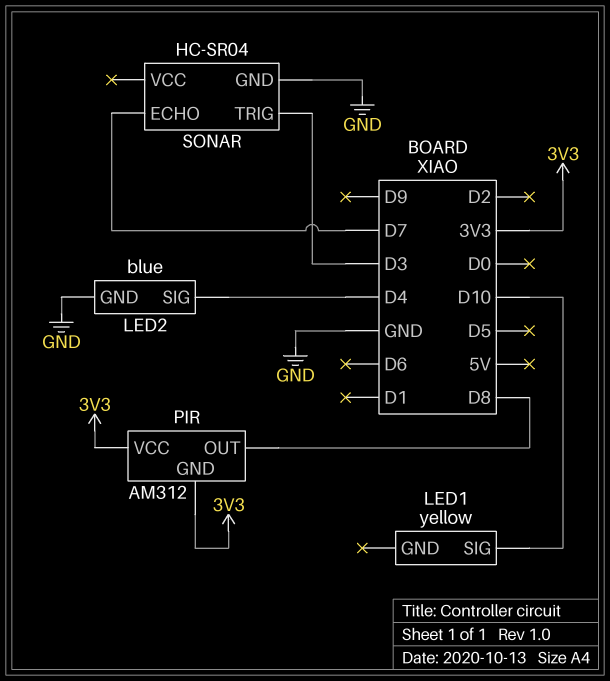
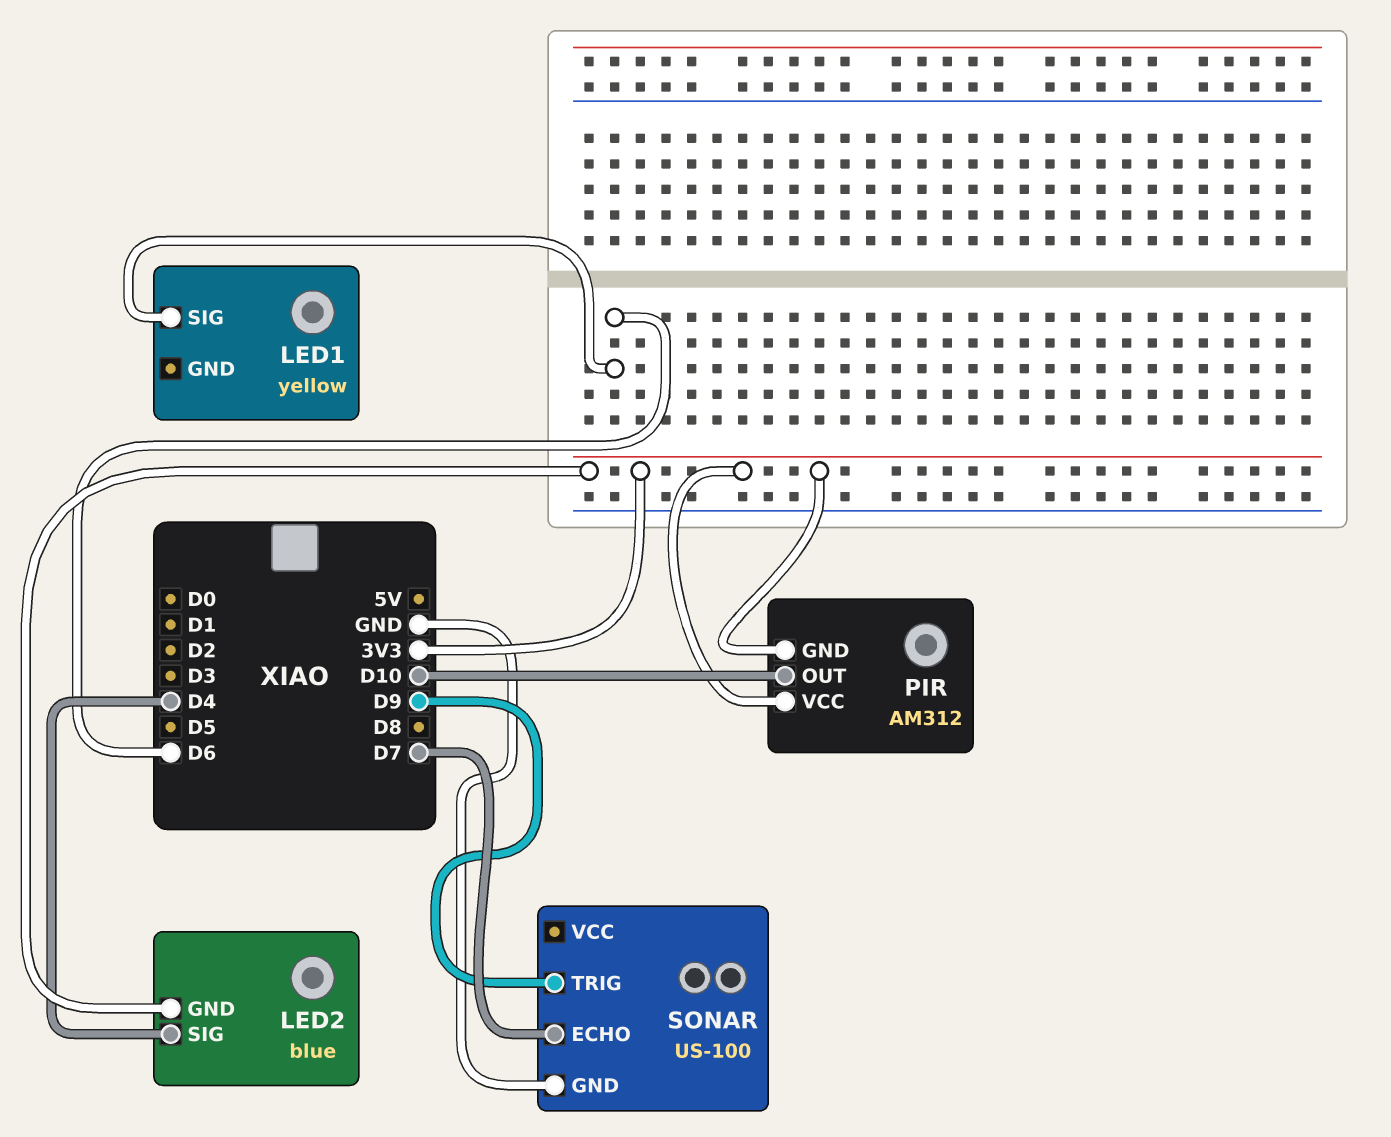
LED1 pin SIG: D10 -> D6
LED2 pin GND: GND -> 3V3
PIR pin OUT: D8 -> D10
SONAR: HC-SR04 -> US-100
SONAR pin TRIG: D3 -> D9

